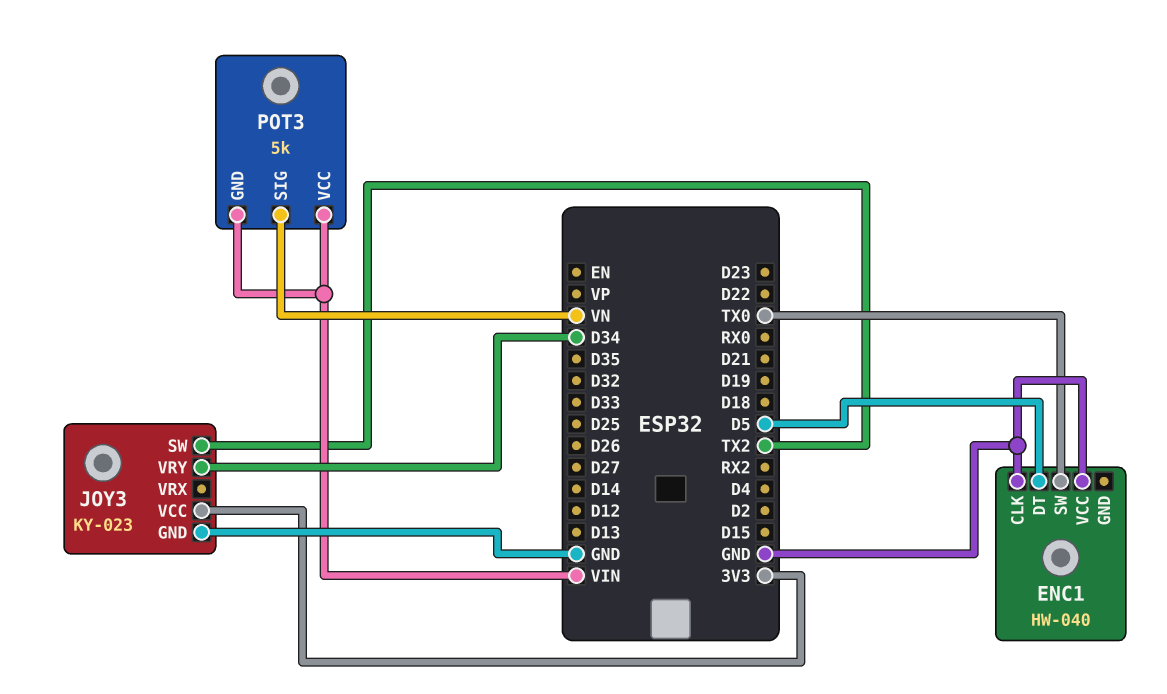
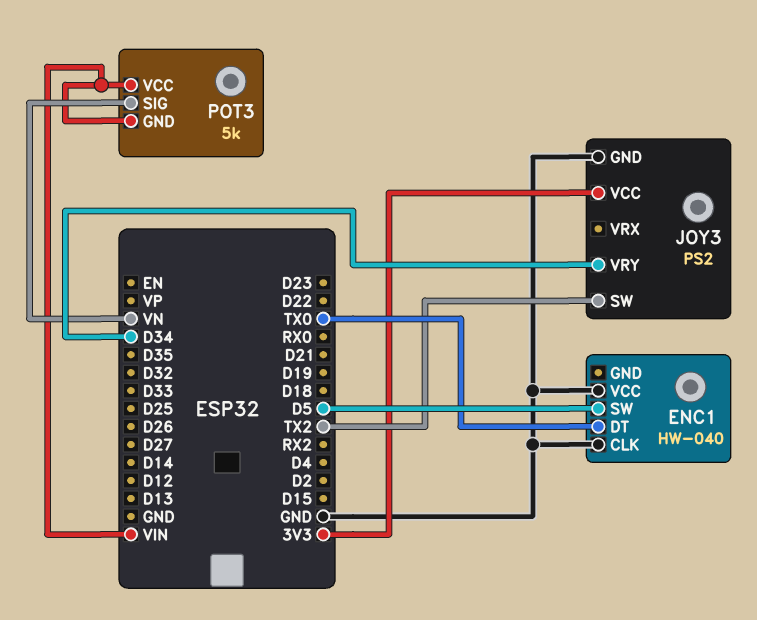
ENC1 pin DT: D5 -> TX0
ENC1 pin SW: TX0 -> D5
JOY3: KY-023 -> PS2

